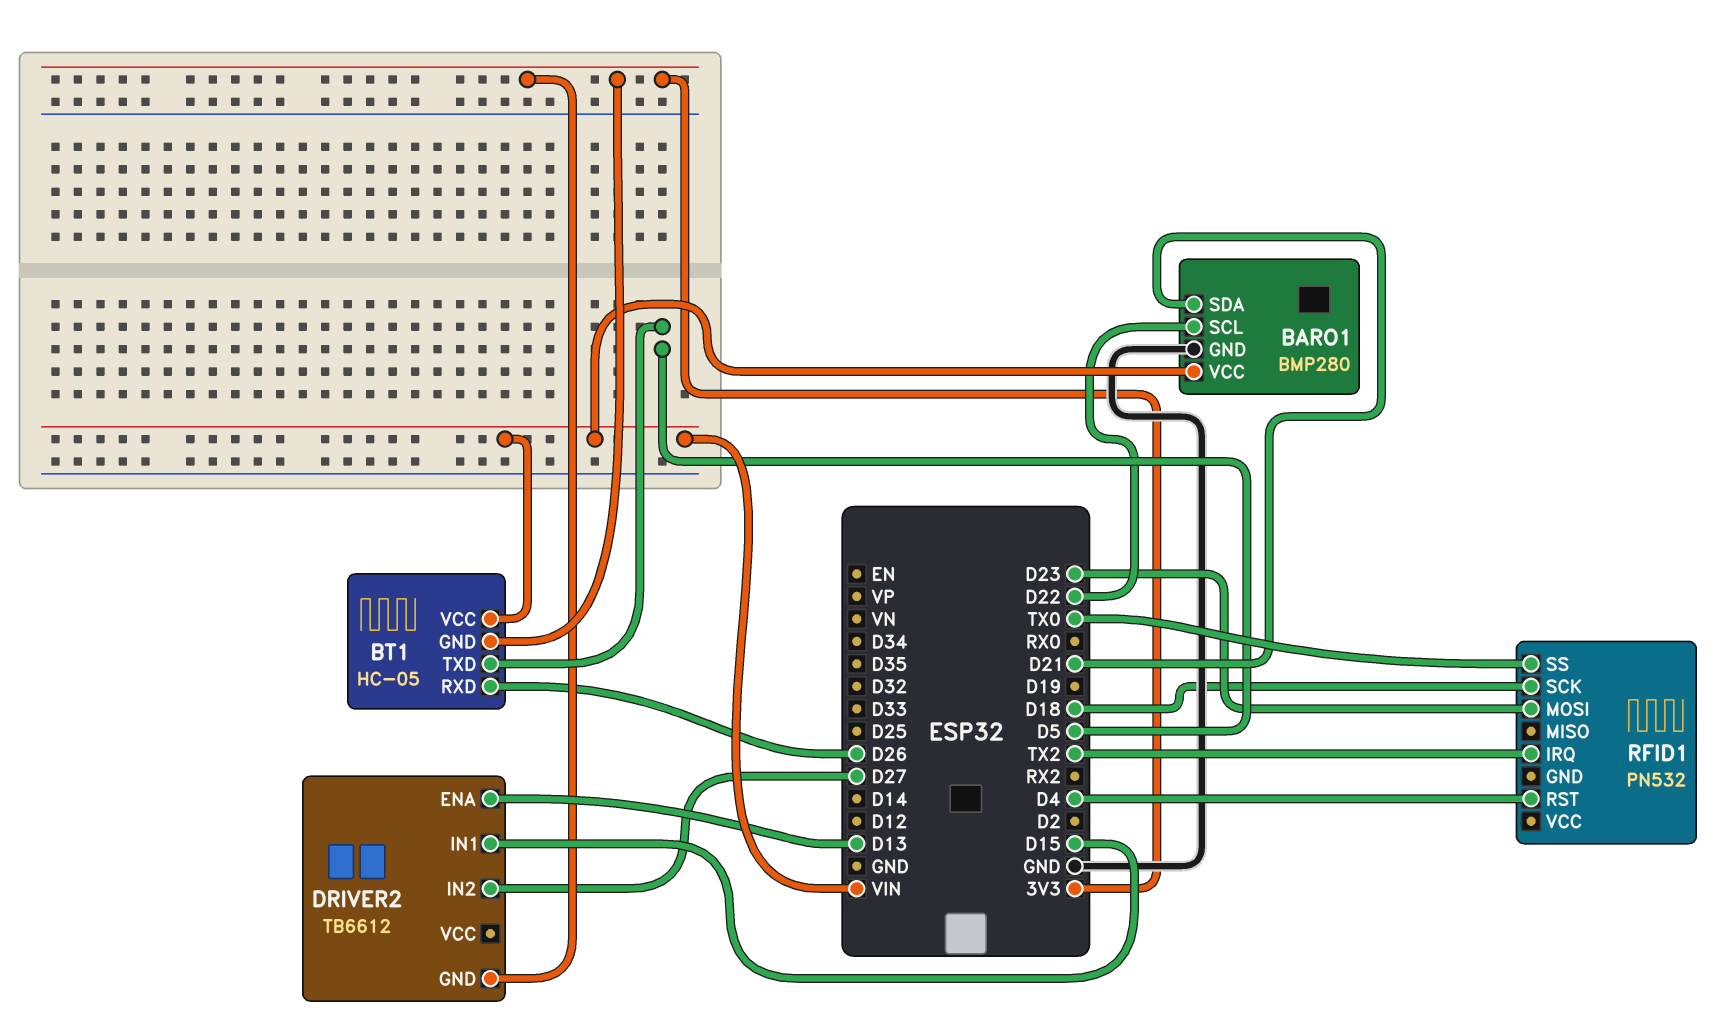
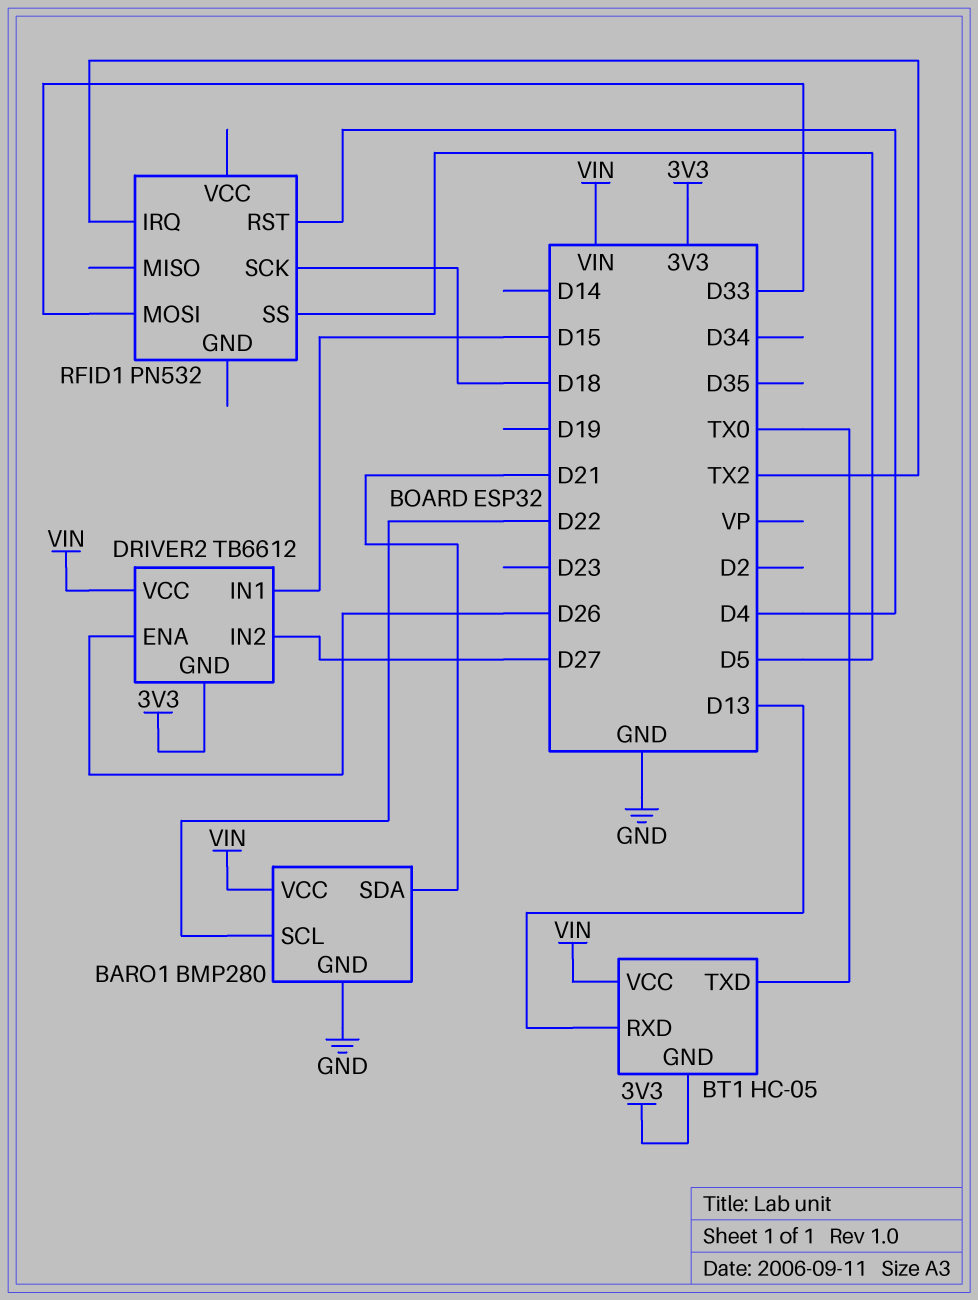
BT1 pin RXD: D26 -> D13
BT1 pin TXD: D5 -> TX0
DRIVER2 pin ENA: D13 -> D26
DRIVER2 pin VCC: none -> VIN
RFID1 pin MOSI: D23 -> D33
RFID1 pin SS: TX0 -> D5

